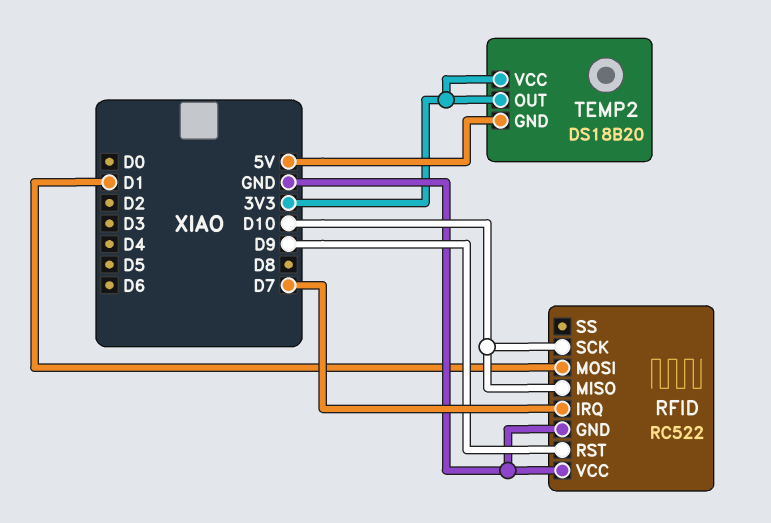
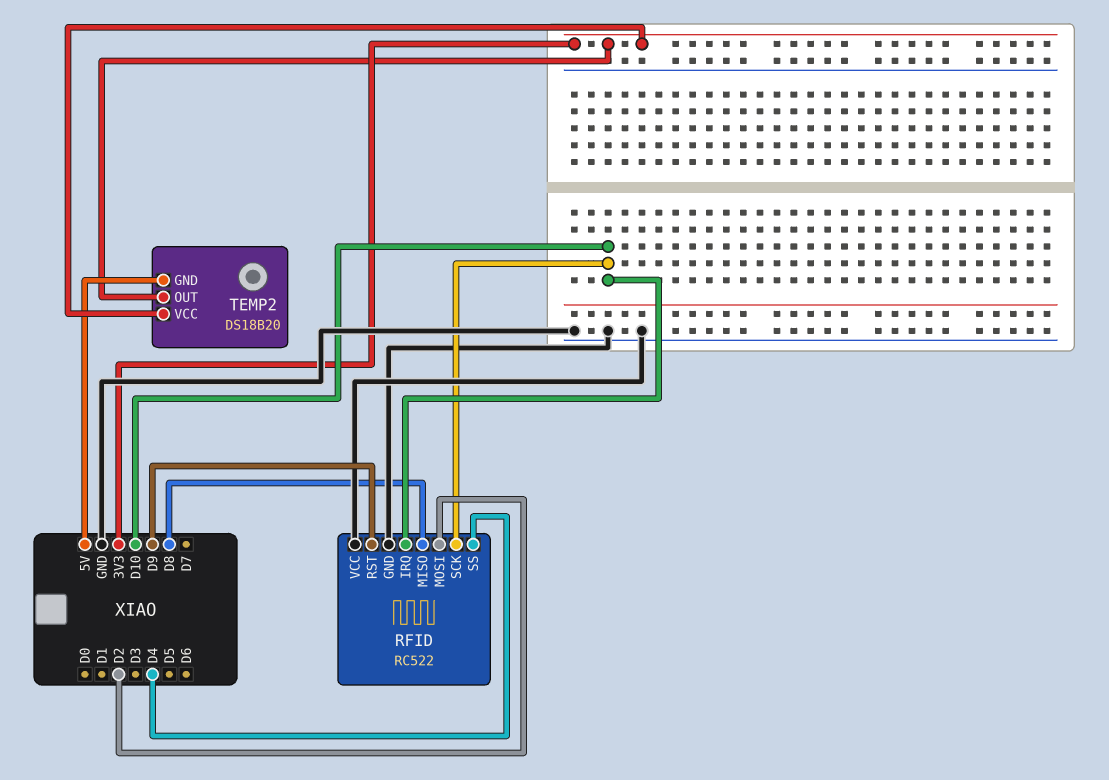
RFID pin IRQ: D7 -> D10
RFID pin MISO: D10 -> D8
RFID pin MOSI: D1 -> D2
RFID pin SS: none -> D4

